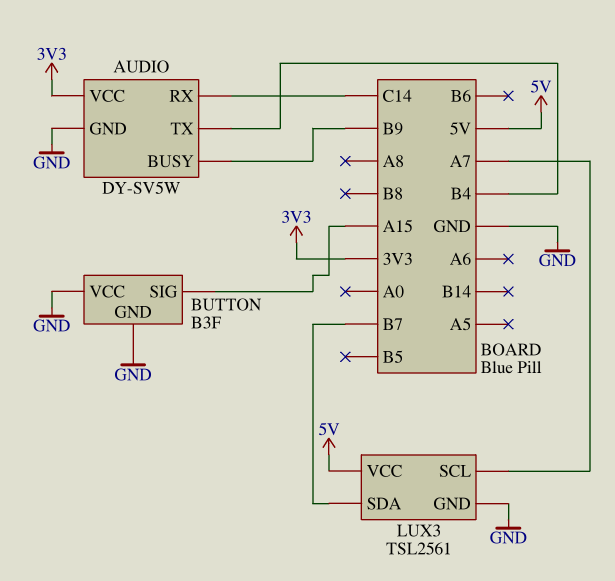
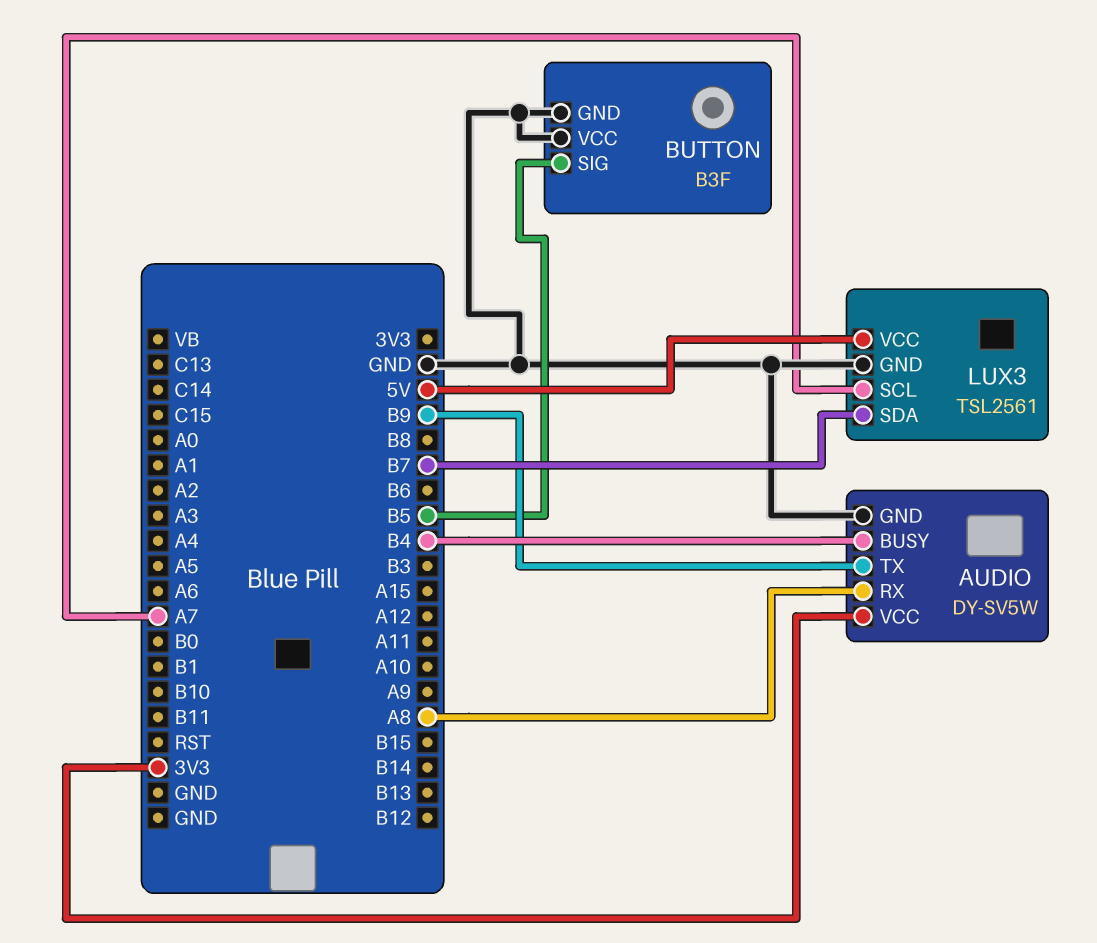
AUDIO pin BUSY: B9 -> B4
AUDIO pin RX: C14 -> A8
AUDIO pin TX: B4 -> B9
BUTTON pin SIG: A15 -> B5

